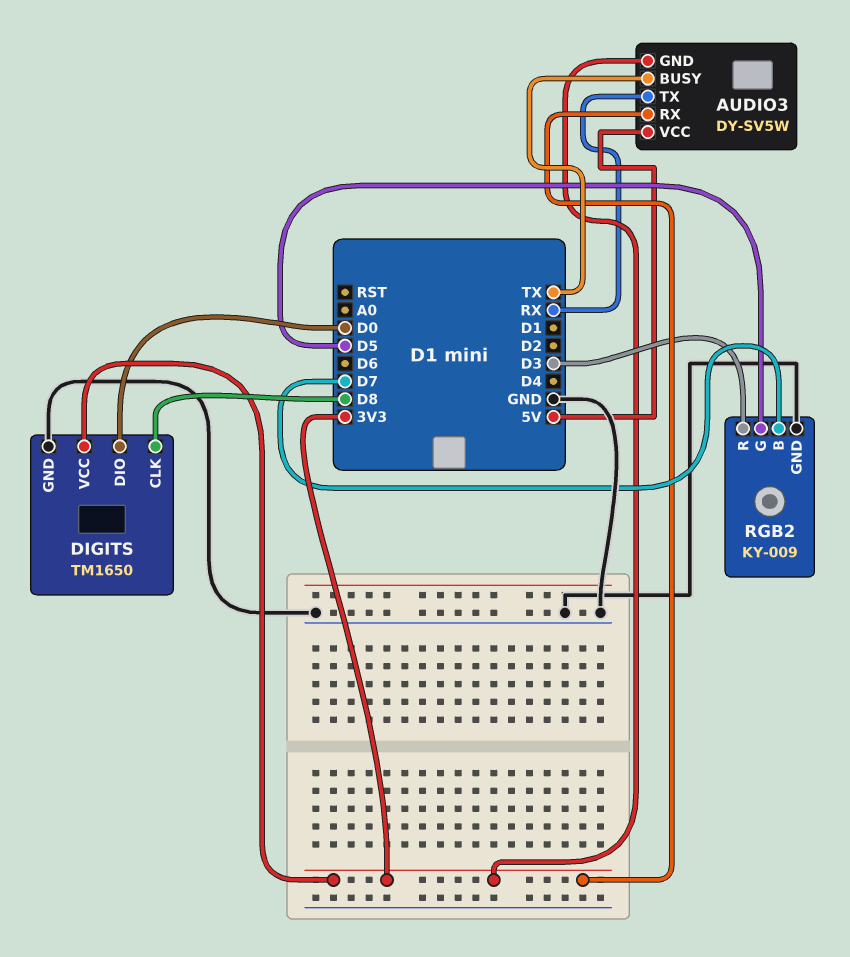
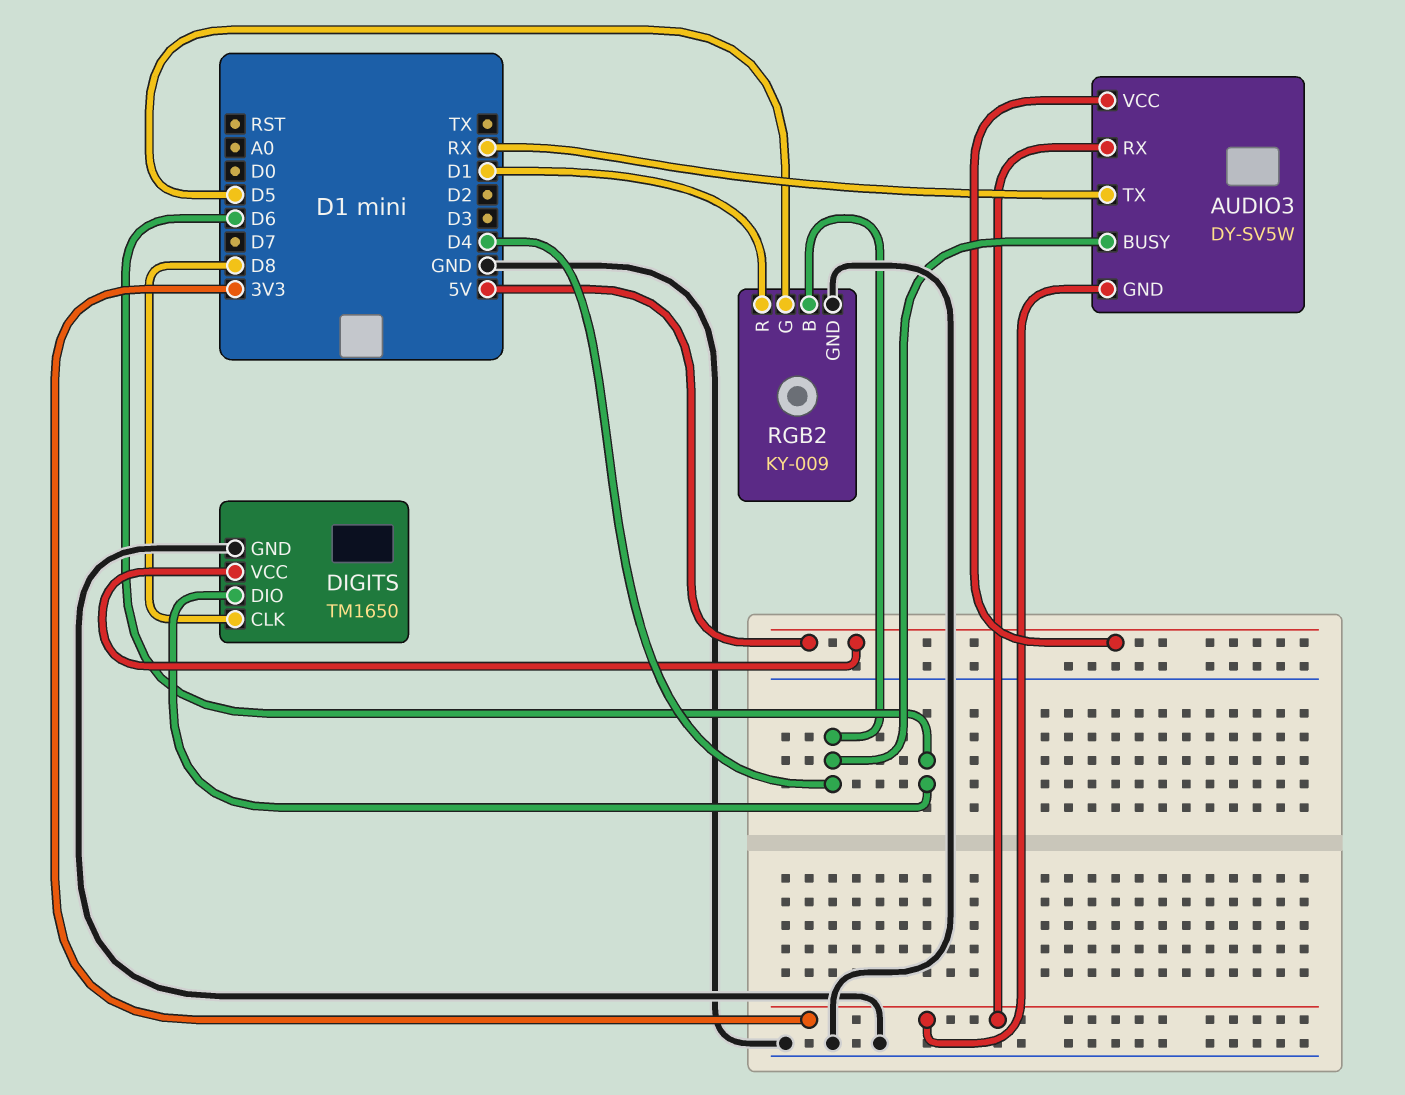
AUDIO3 pin BUSY: TX -> D4
DIGITS pin DIO: D0 -> D6
DIGITS pin VCC: 3V3 -> 5V
RGB2 pin B: D7 -> D4
RGB2 pin R: D3 -> D1

